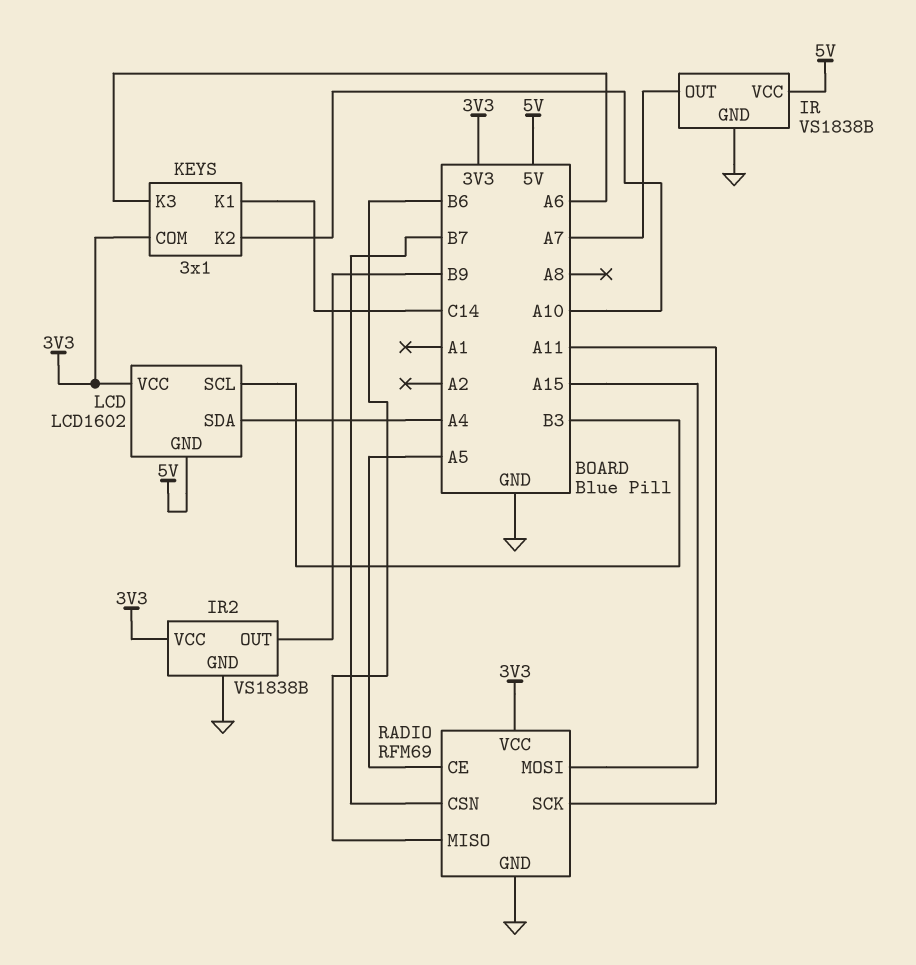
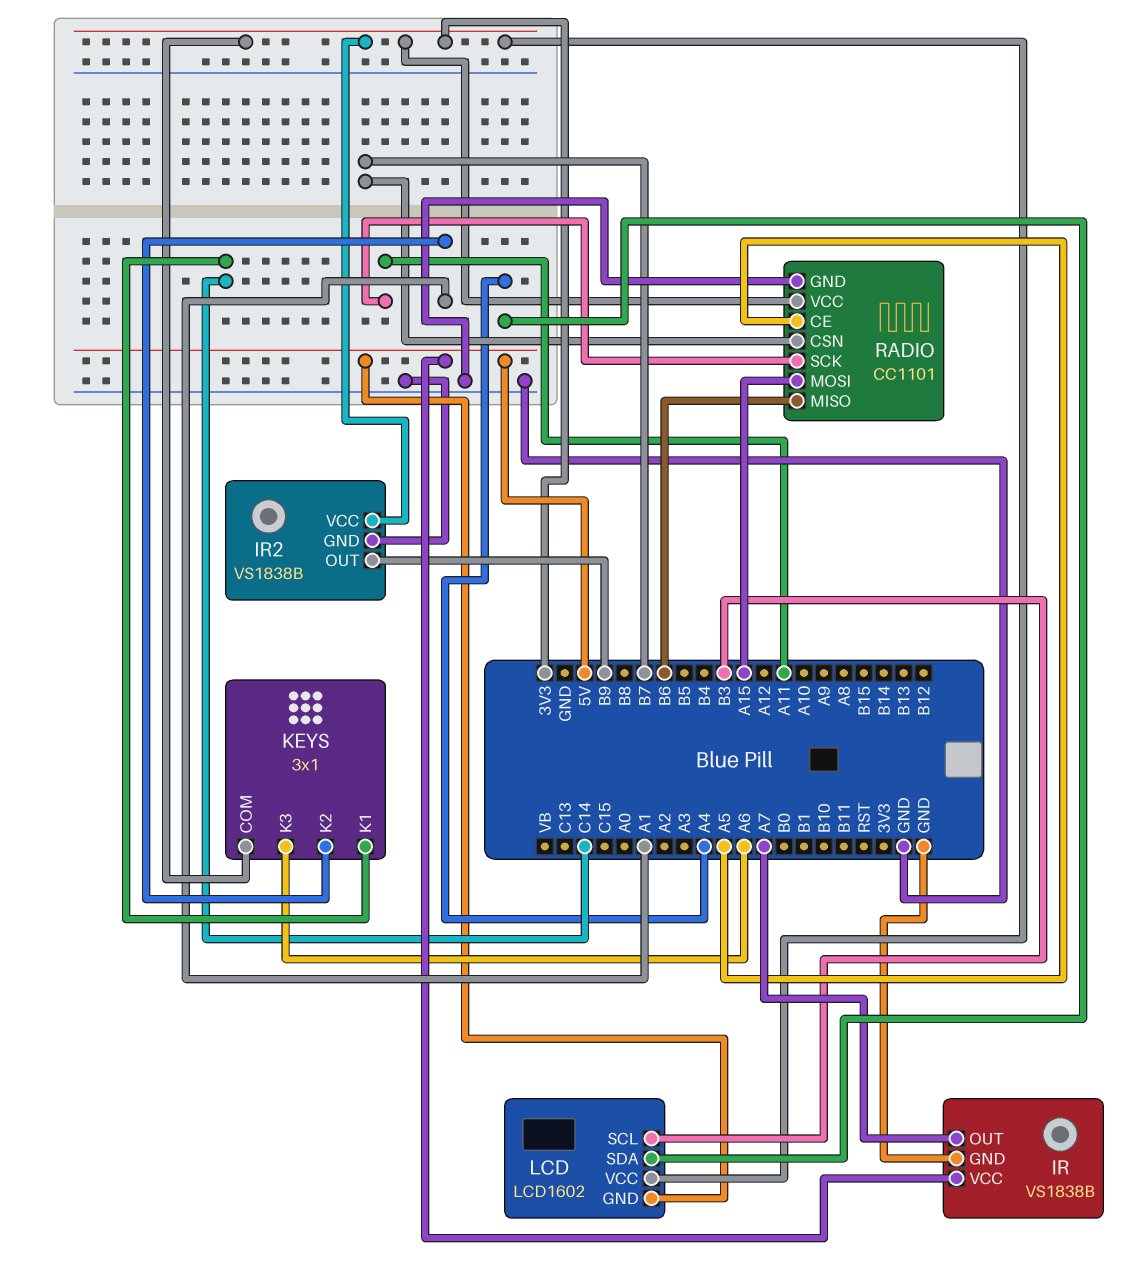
KEYS pin K2: A10 -> A1
RADIO: RFM69 -> CC1101

